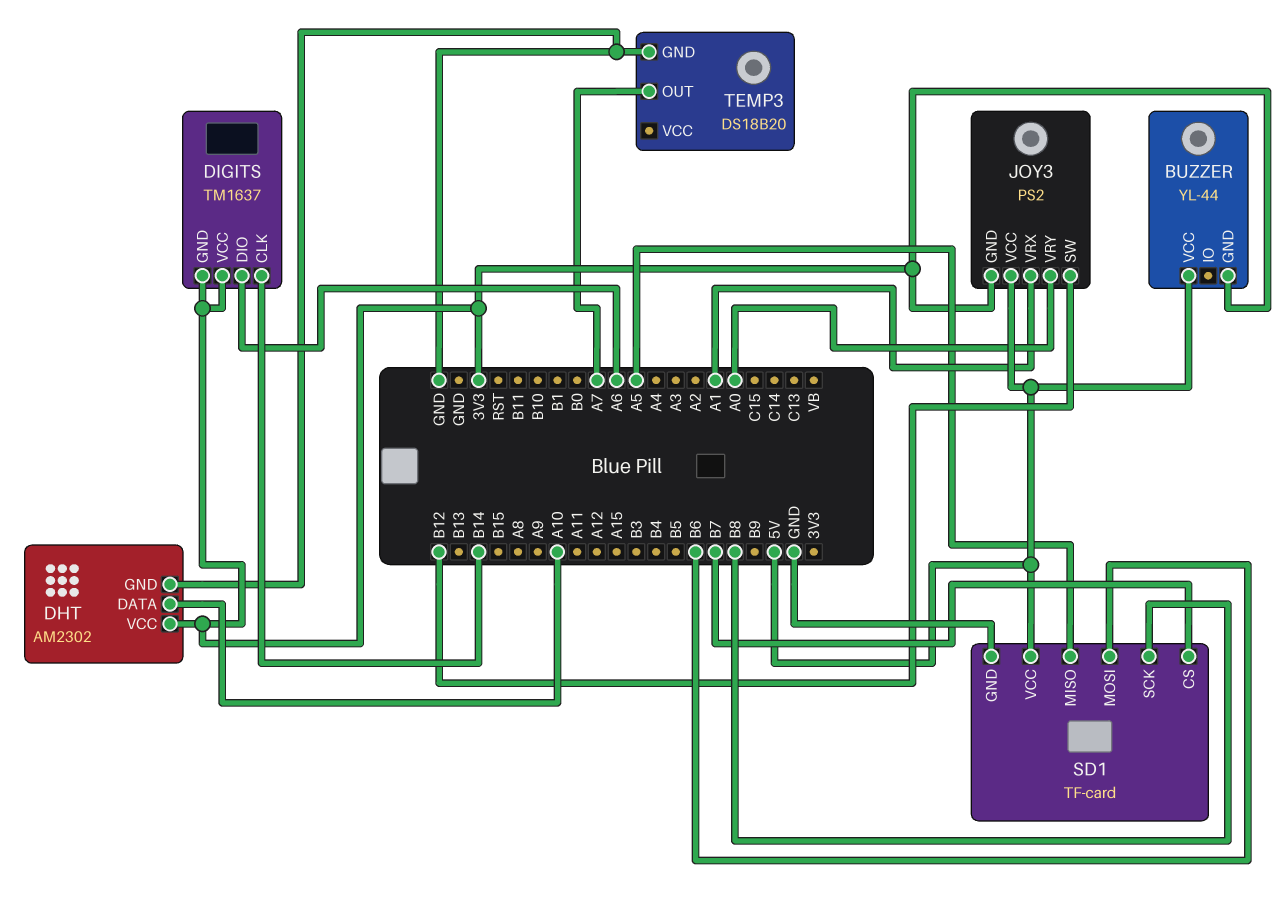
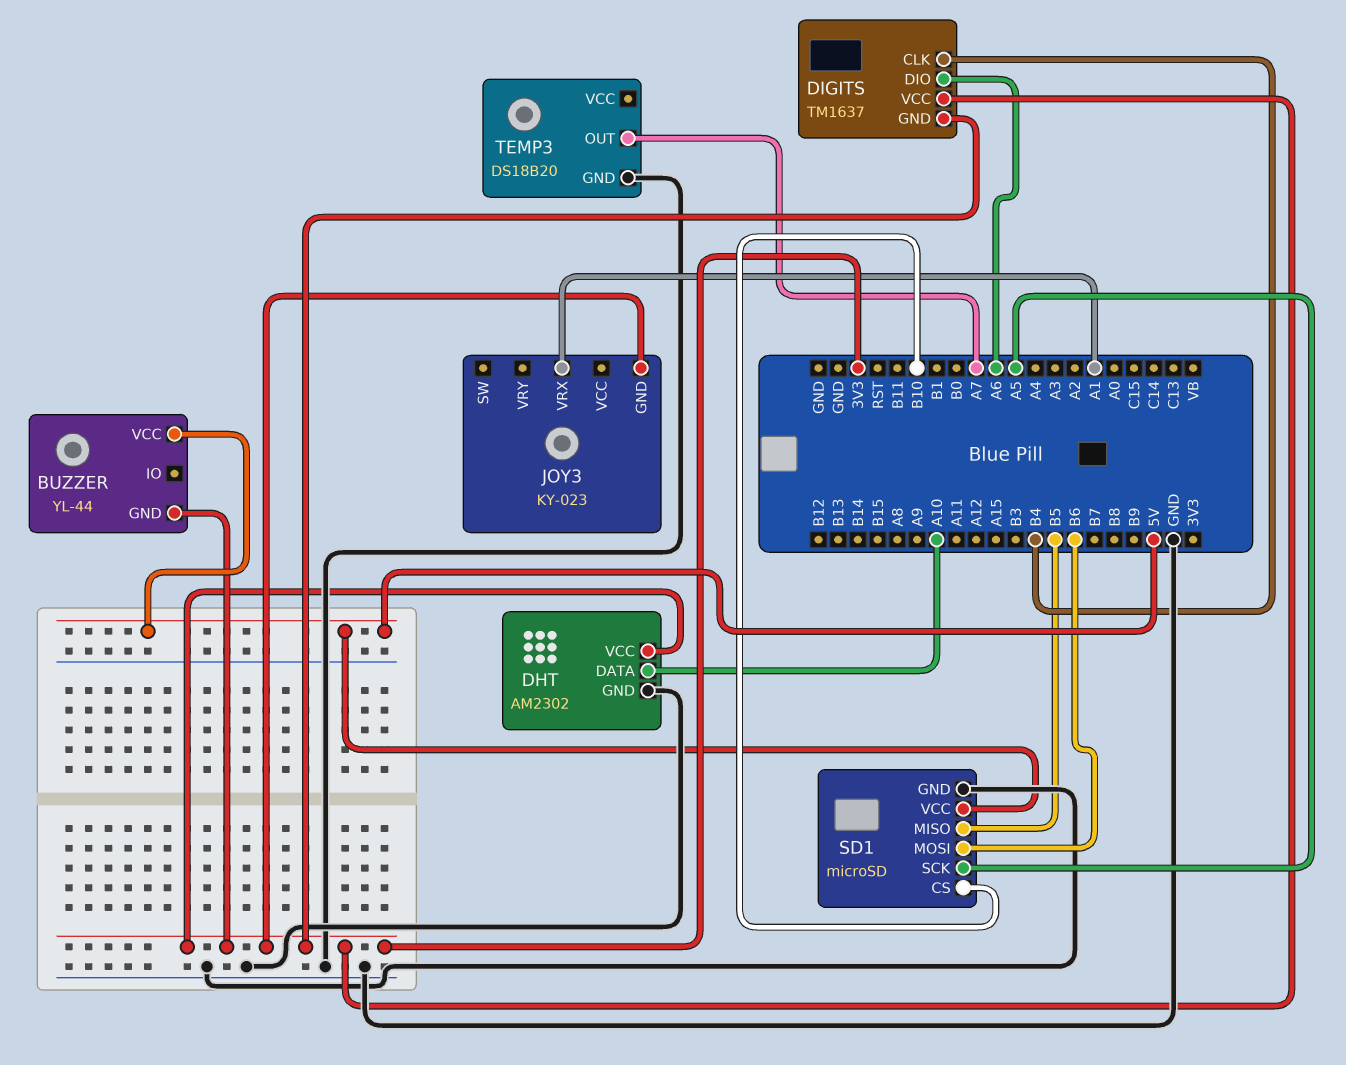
DIGITS pin CLK: B14 -> B4
JOY3: PS2 -> KY-023
JOY3 pin SW: B12 -> none
JOY3 pin VCC: 5V -> none
JOY3 pin VRY: A0 -> none
SD1: TF-card -> microSD
SD1 pin CS: B7 -> B10
SD1 pin MISO: A5 -> B5
SD1 pin SCK: B8 -> A5

